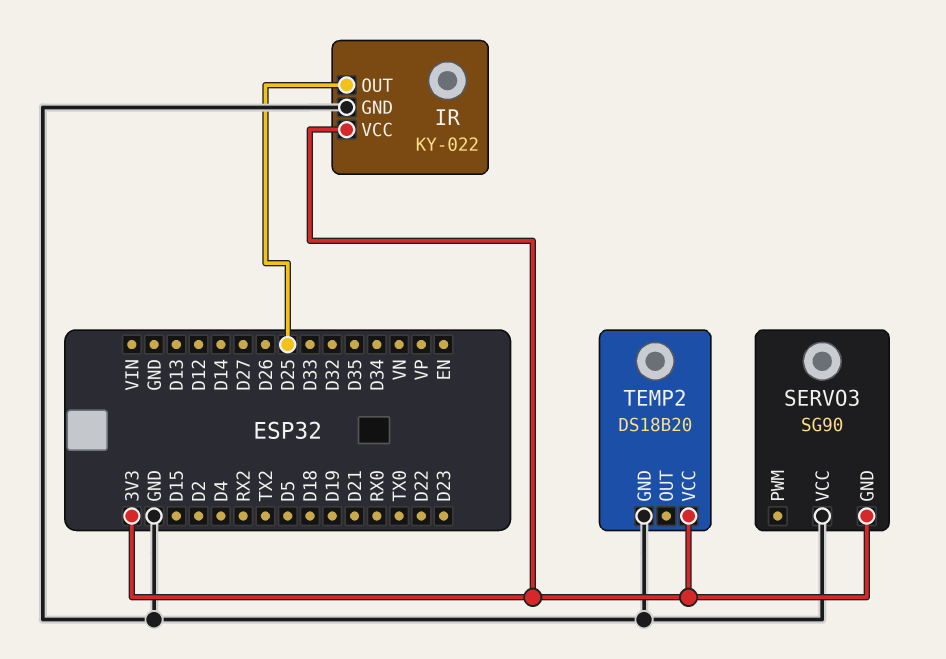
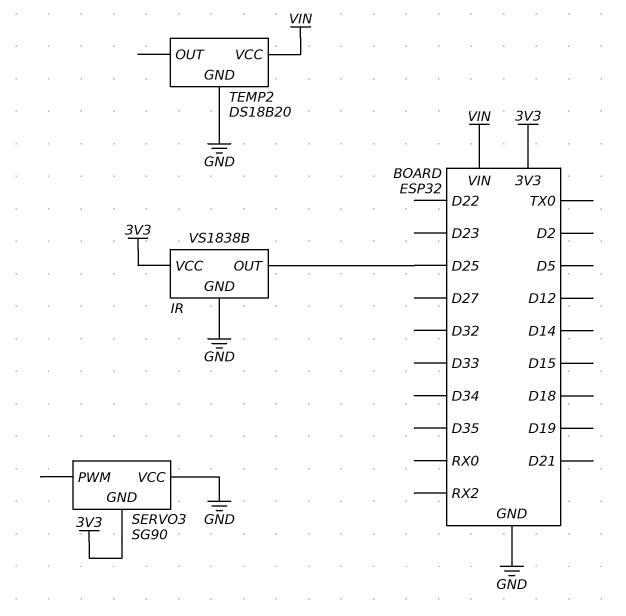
IR: KY-022 -> VS1838B
TEMP2 pin VCC: 3V3 -> VIN

